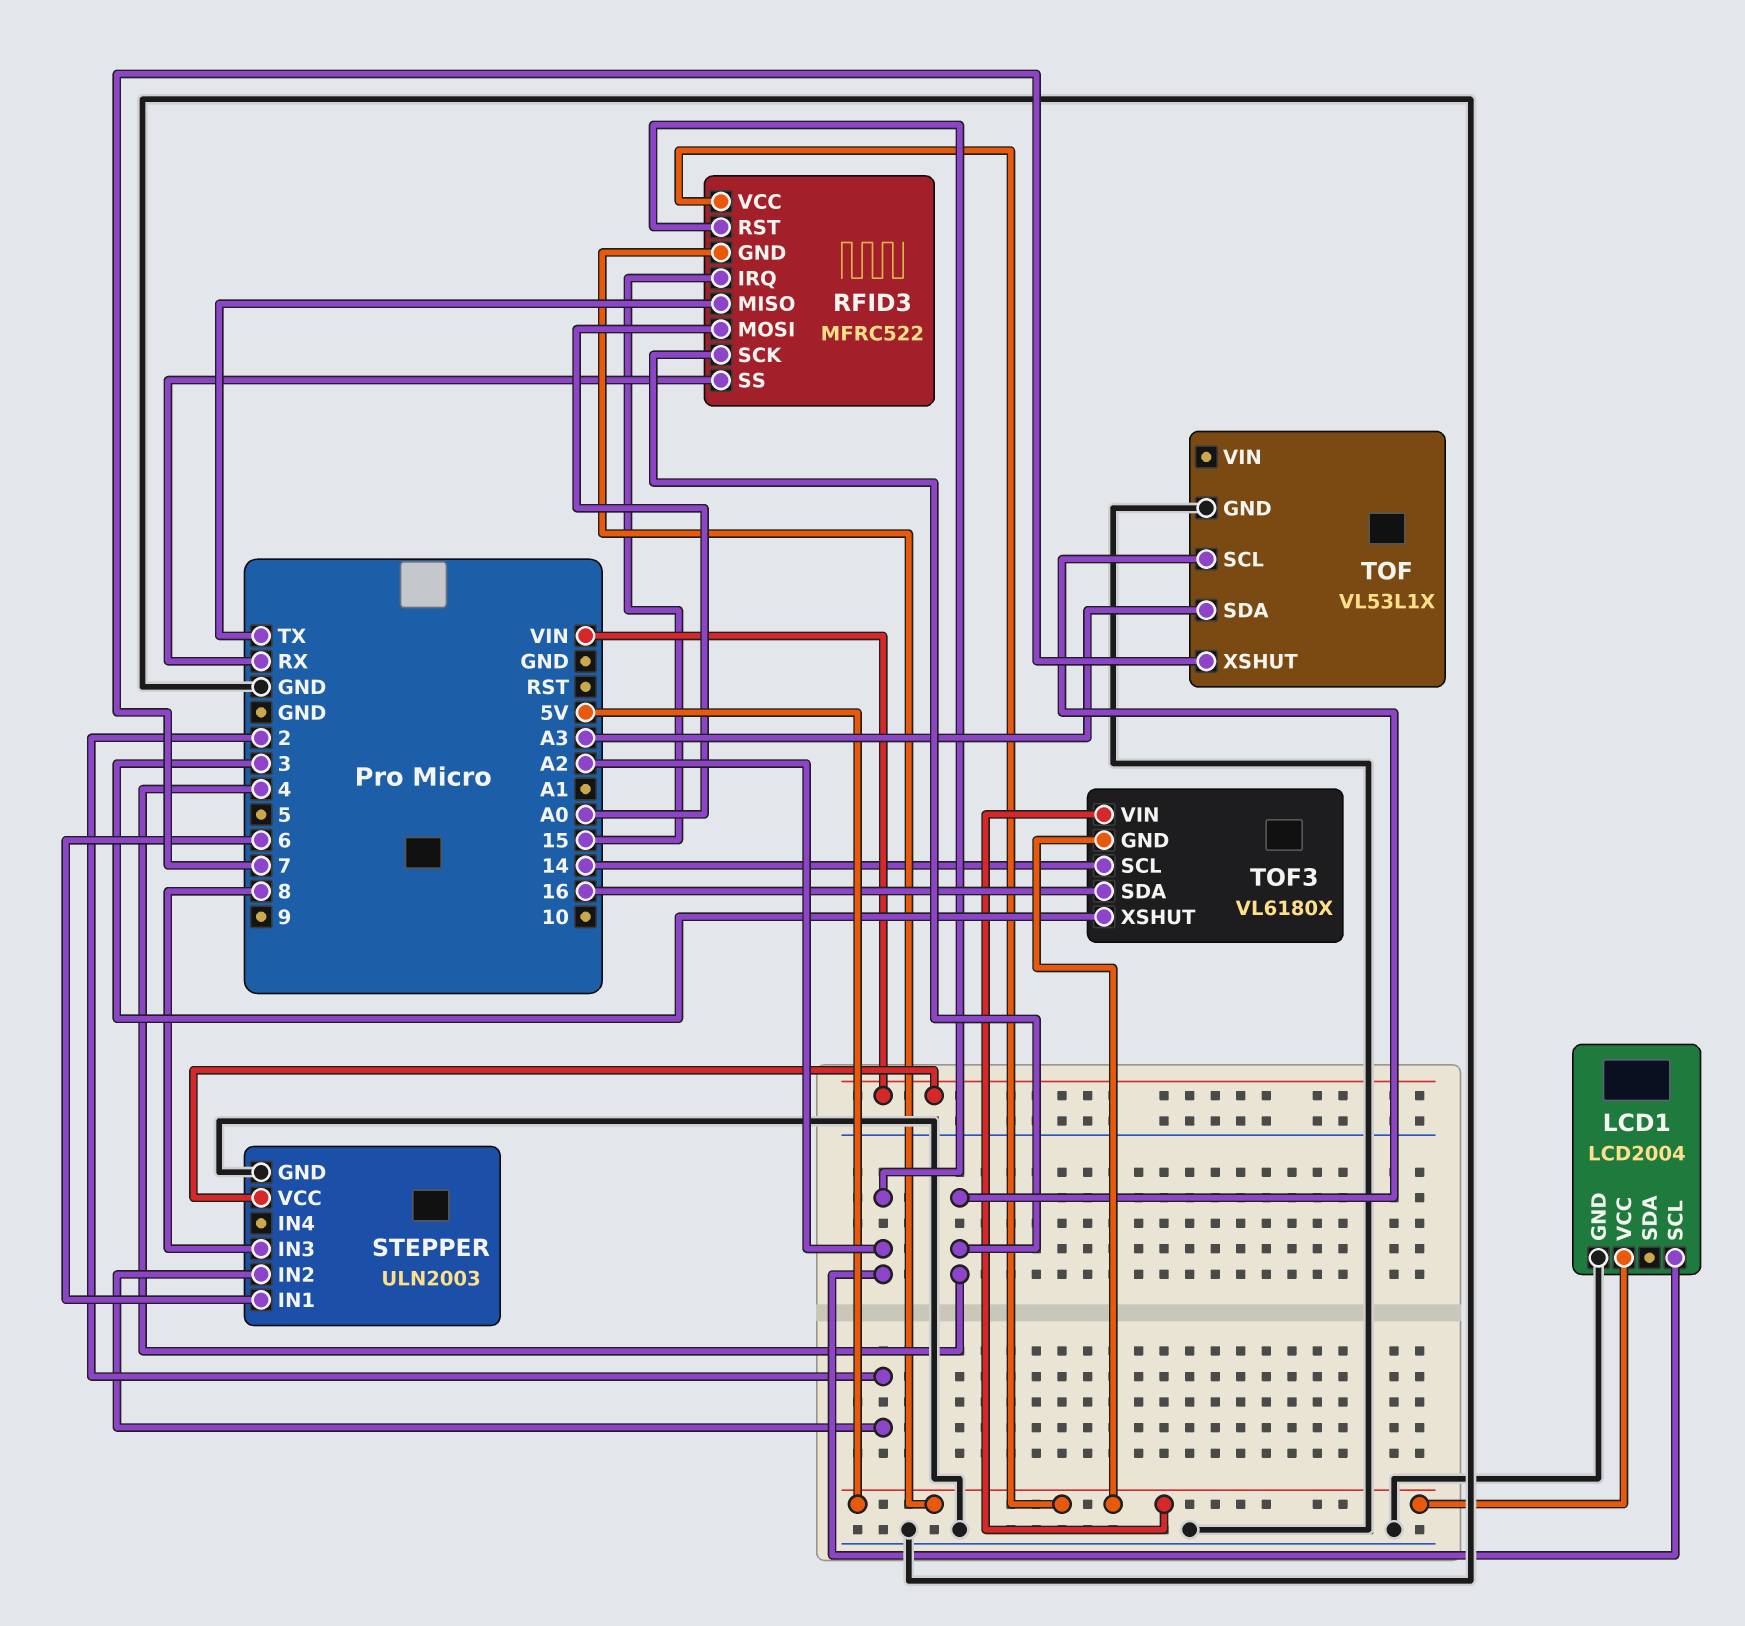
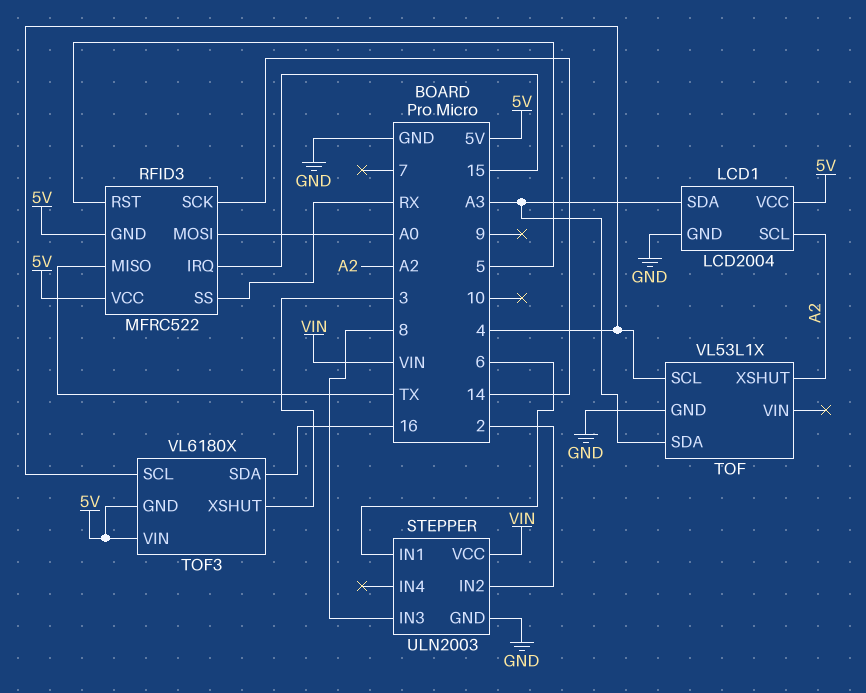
LCD1 pin SDA: none -> A3
RFID3 pin RST: A2 -> 5
RFID3 pin SCK: 4 -> 14
TOF pin XSHUT: 7 -> A2
TOF3 pin SCL: 14 -> 4

